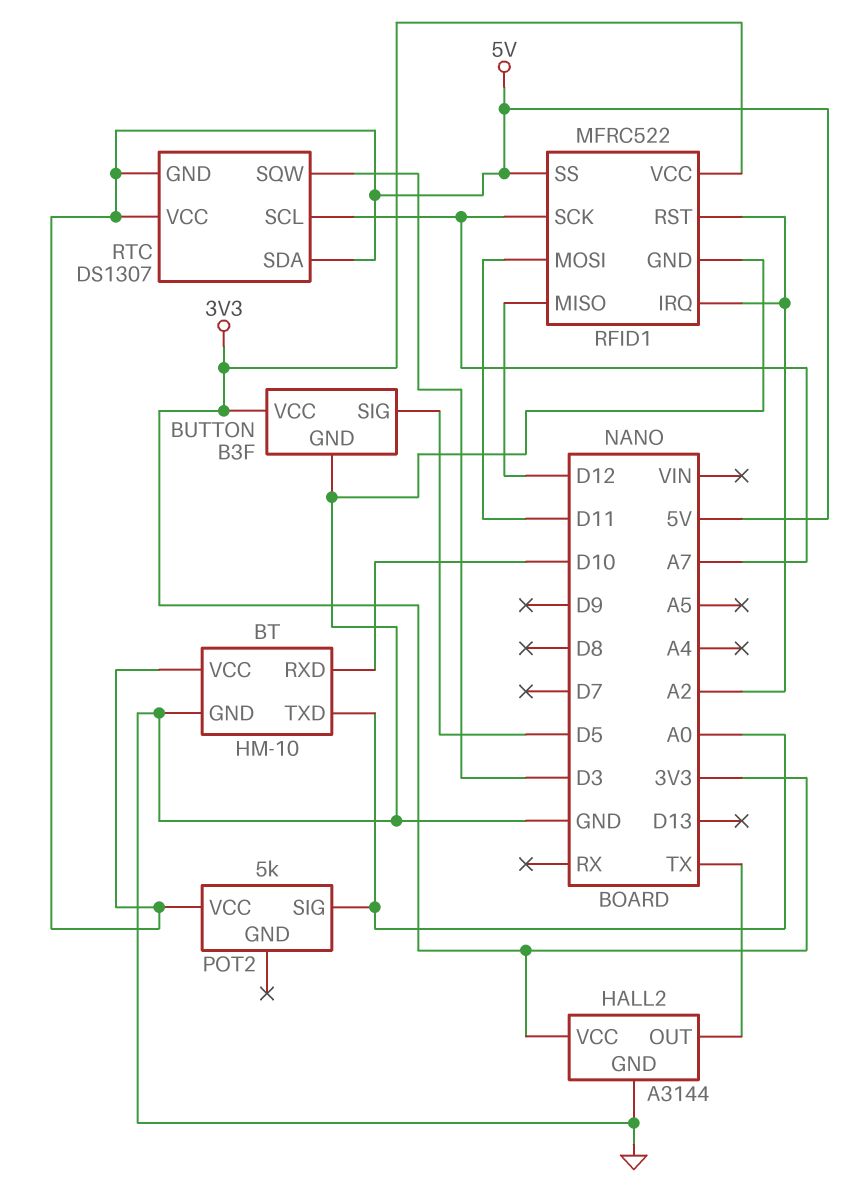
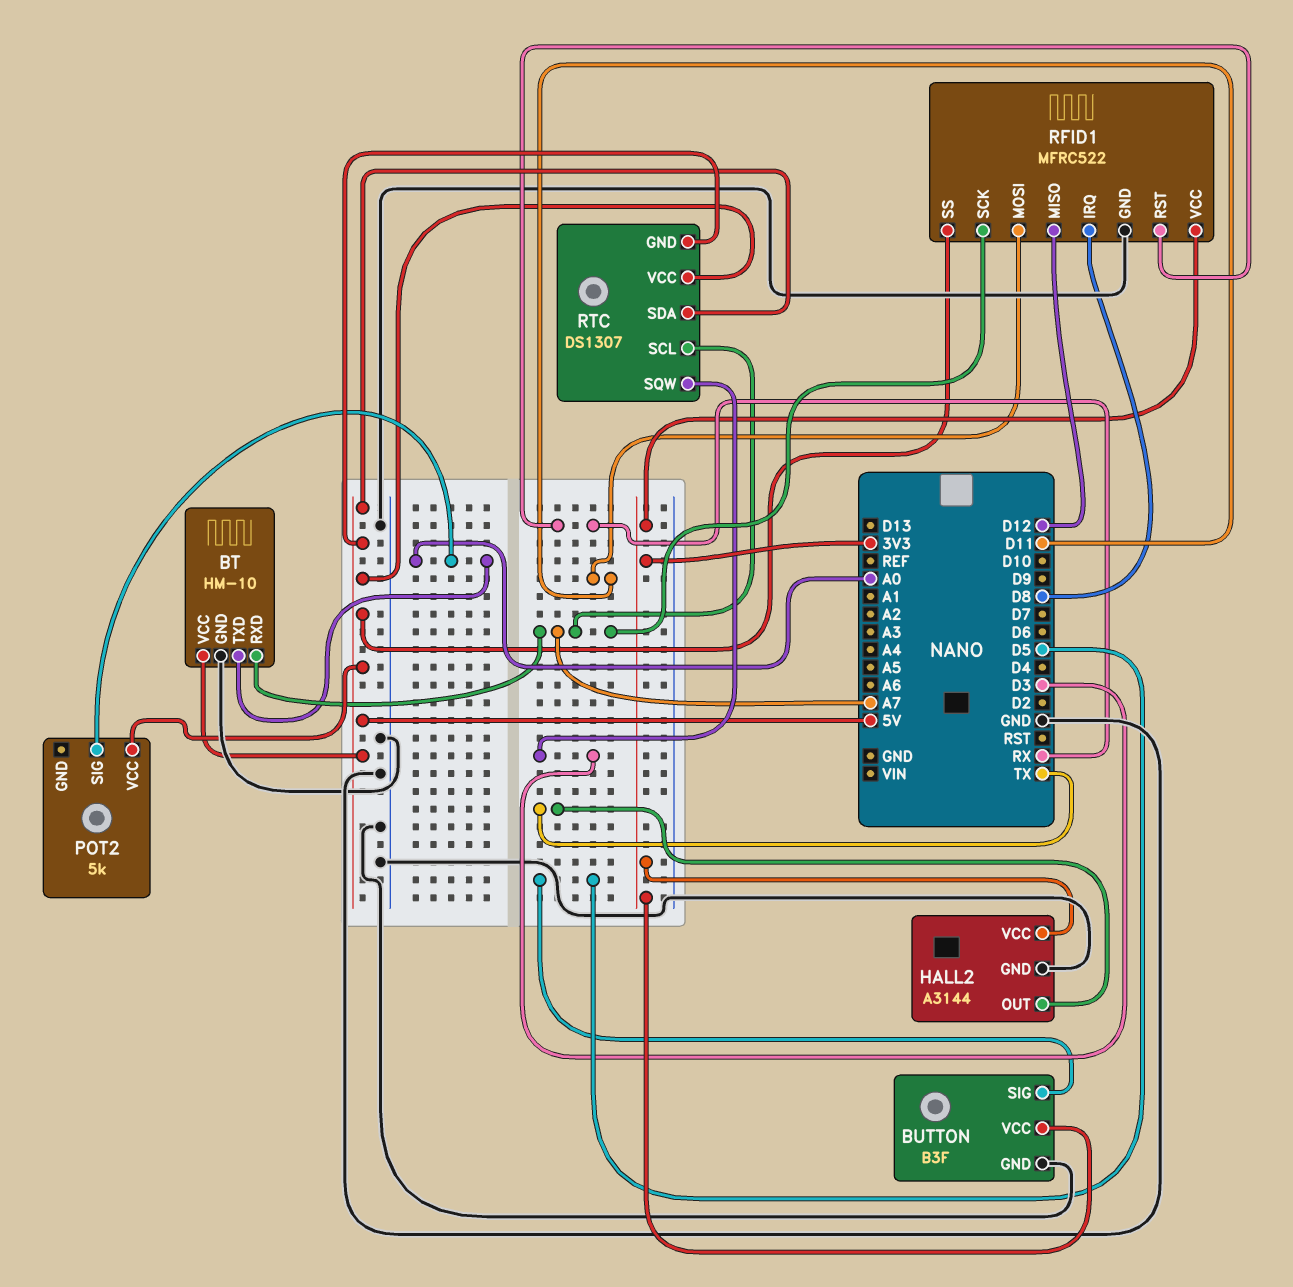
BT pin RXD: D10 -> A7
RFID1 pin IRQ: A2 -> D8
RFID1 pin RST: A2 -> RX

